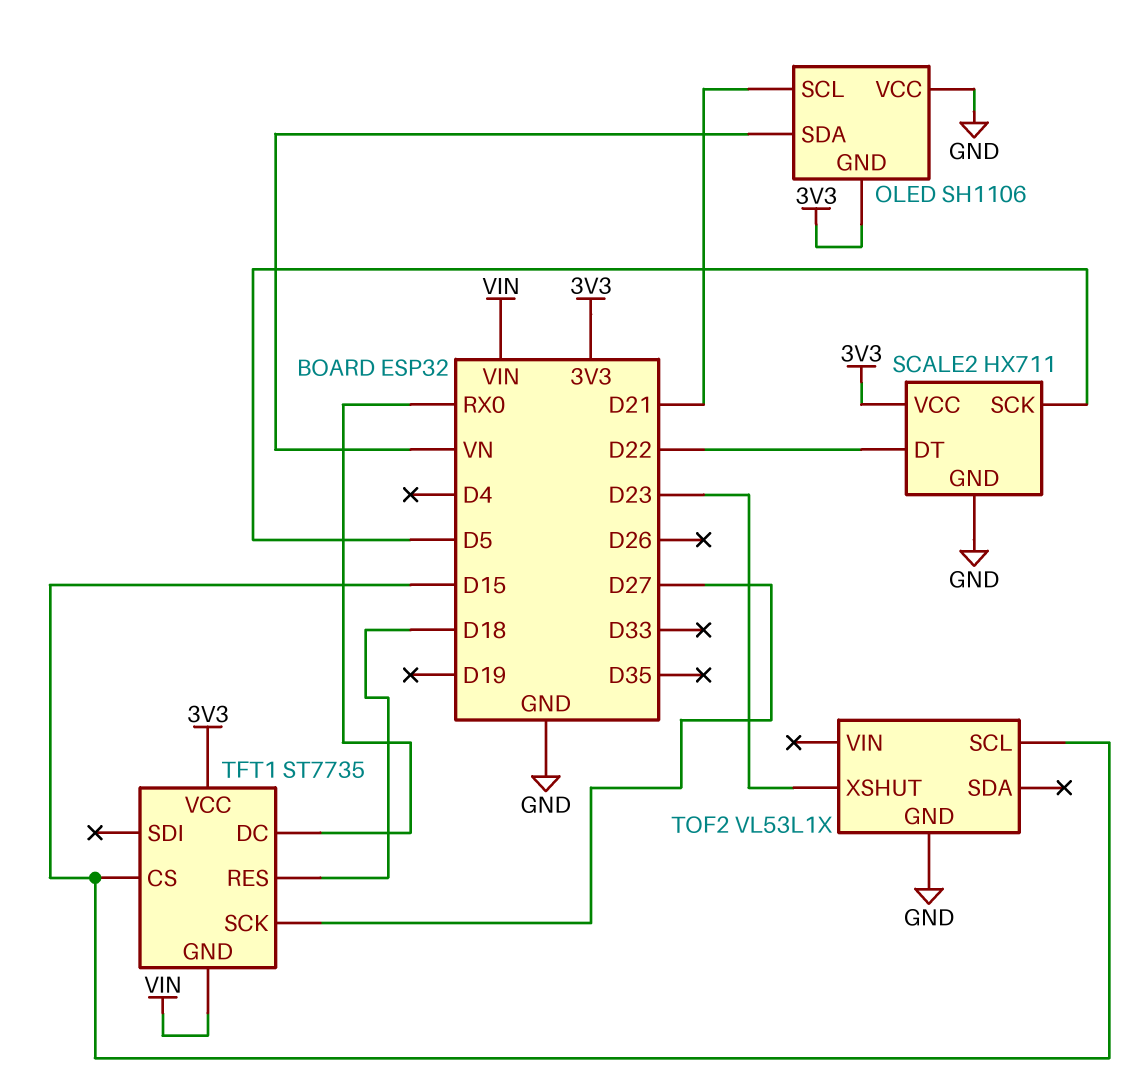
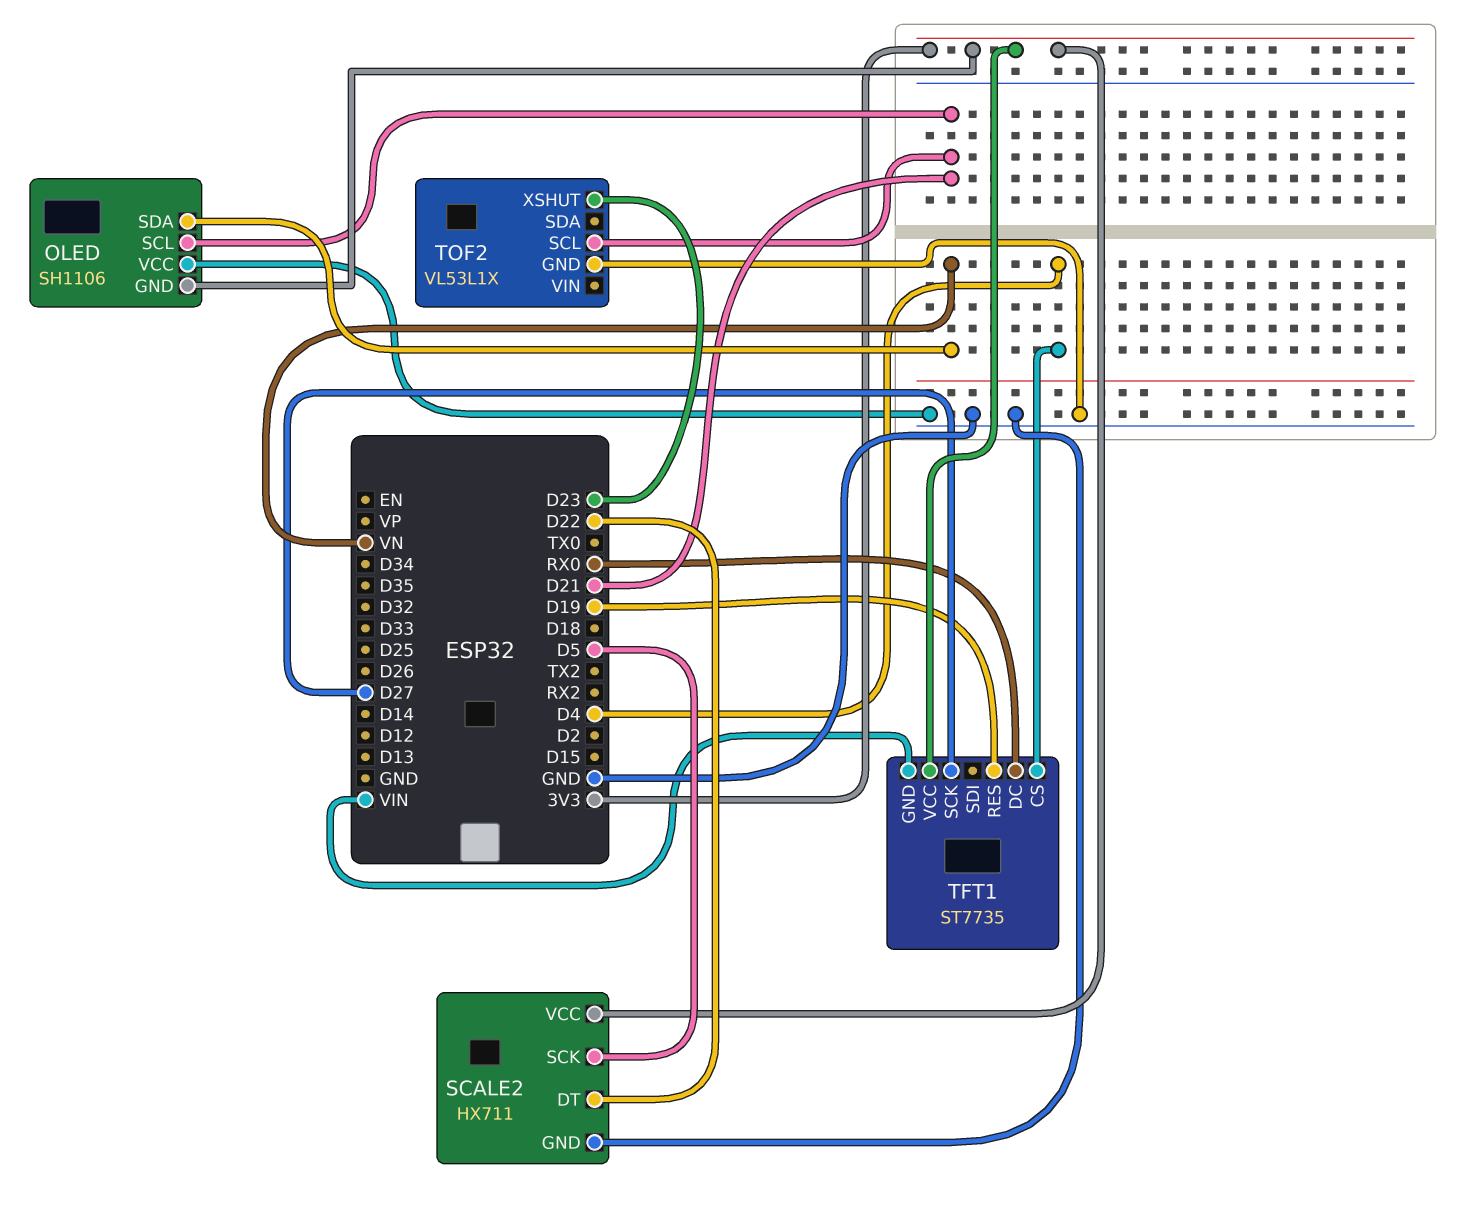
TFT1 pin CS: D15 -> D4
TFT1 pin RES: D18 -> D19
TOF2 pin SCL: D15 -> D21

